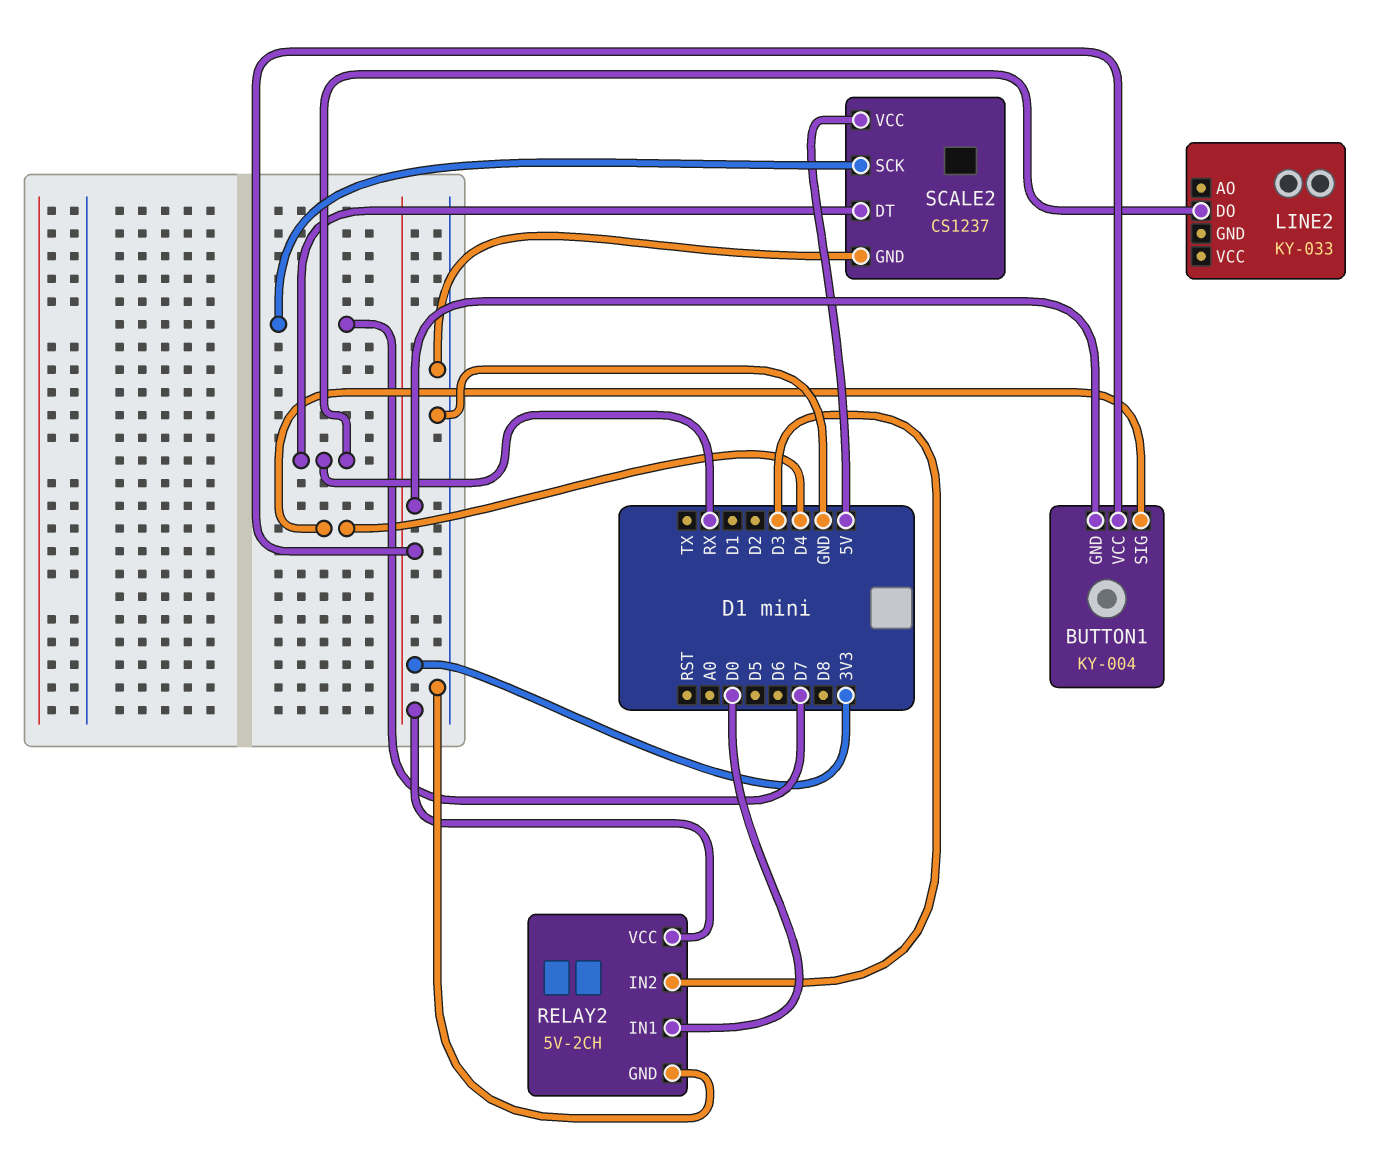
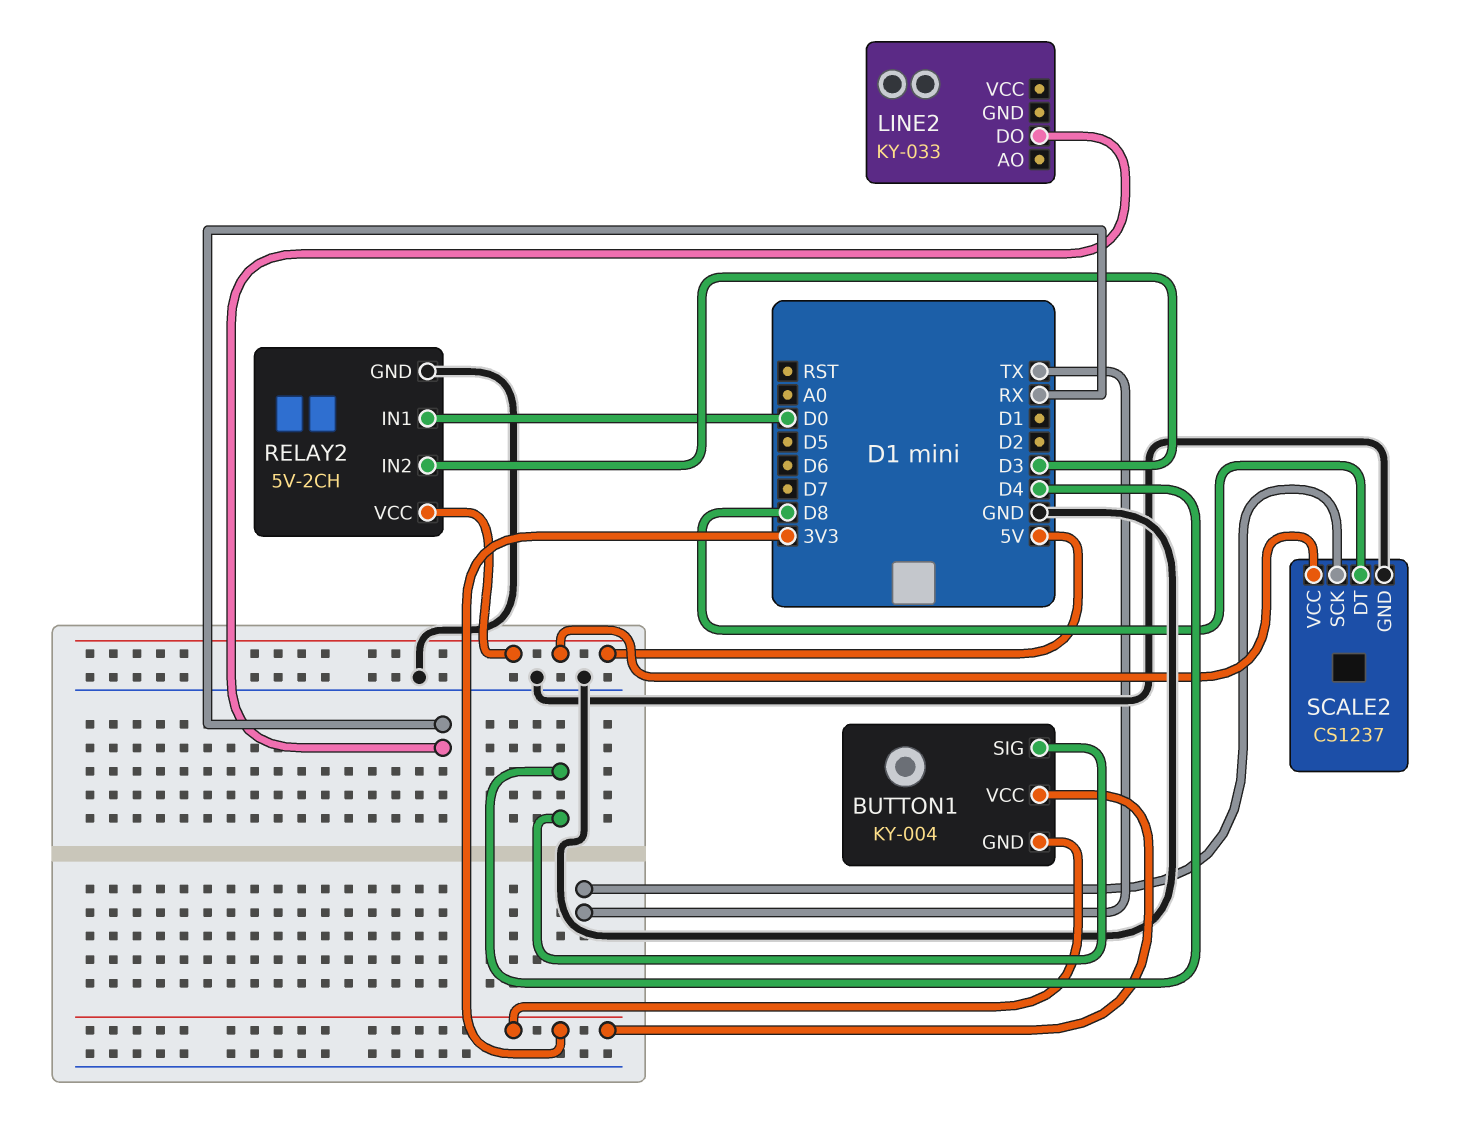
RELAY2 pin VCC: 3V3 -> 5V
SCALE2 pin DT: RX -> D8
SCALE2 pin SCK: D7 -> TX

